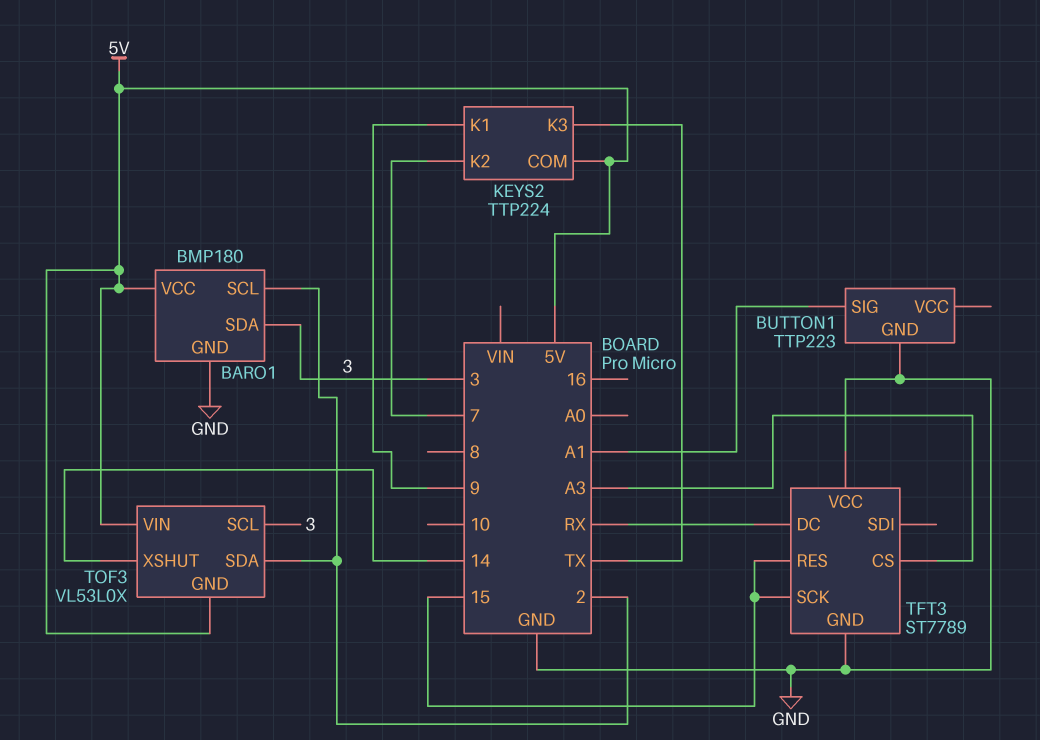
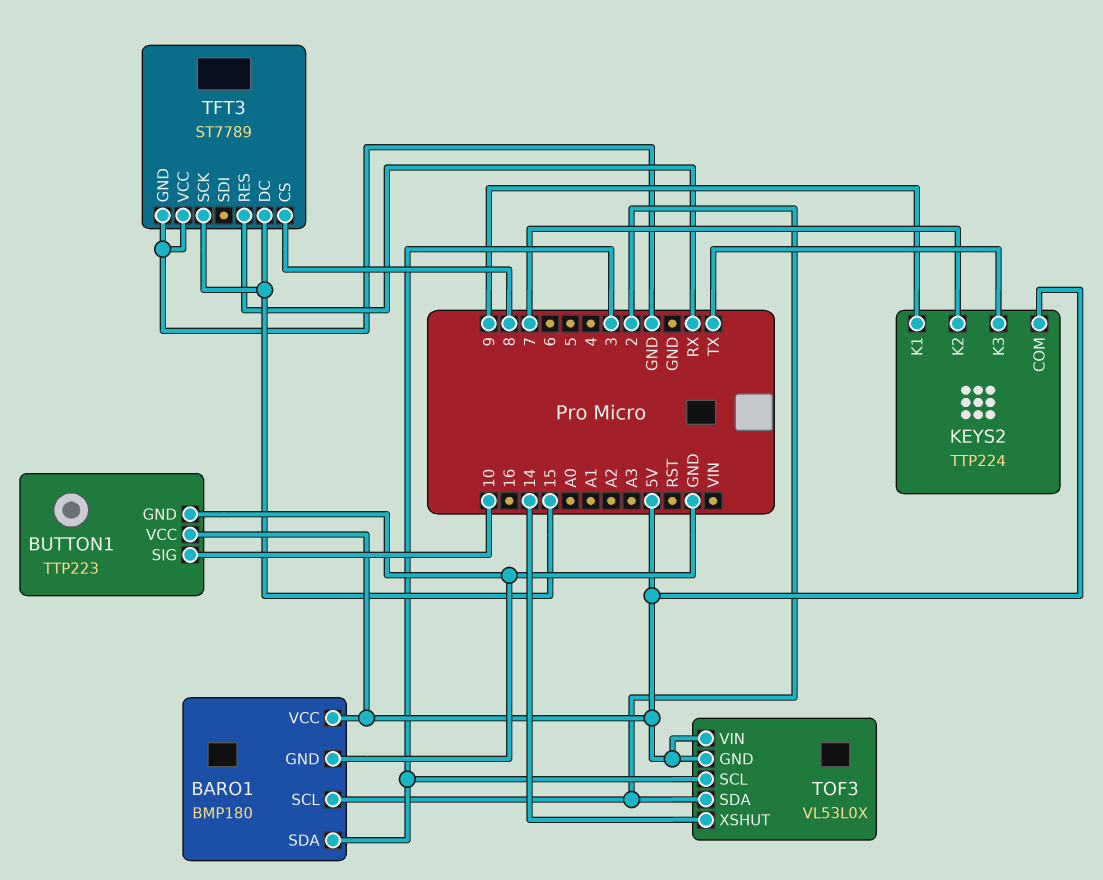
BUTTON1 pin SIG: A1 -> 10
BUTTON1 pin VCC: none -> 5V
TFT3 pin CS: A3 -> 8
TFT3 pin DC: RX -> 15
TFT3 pin RES: 15 -> RX

